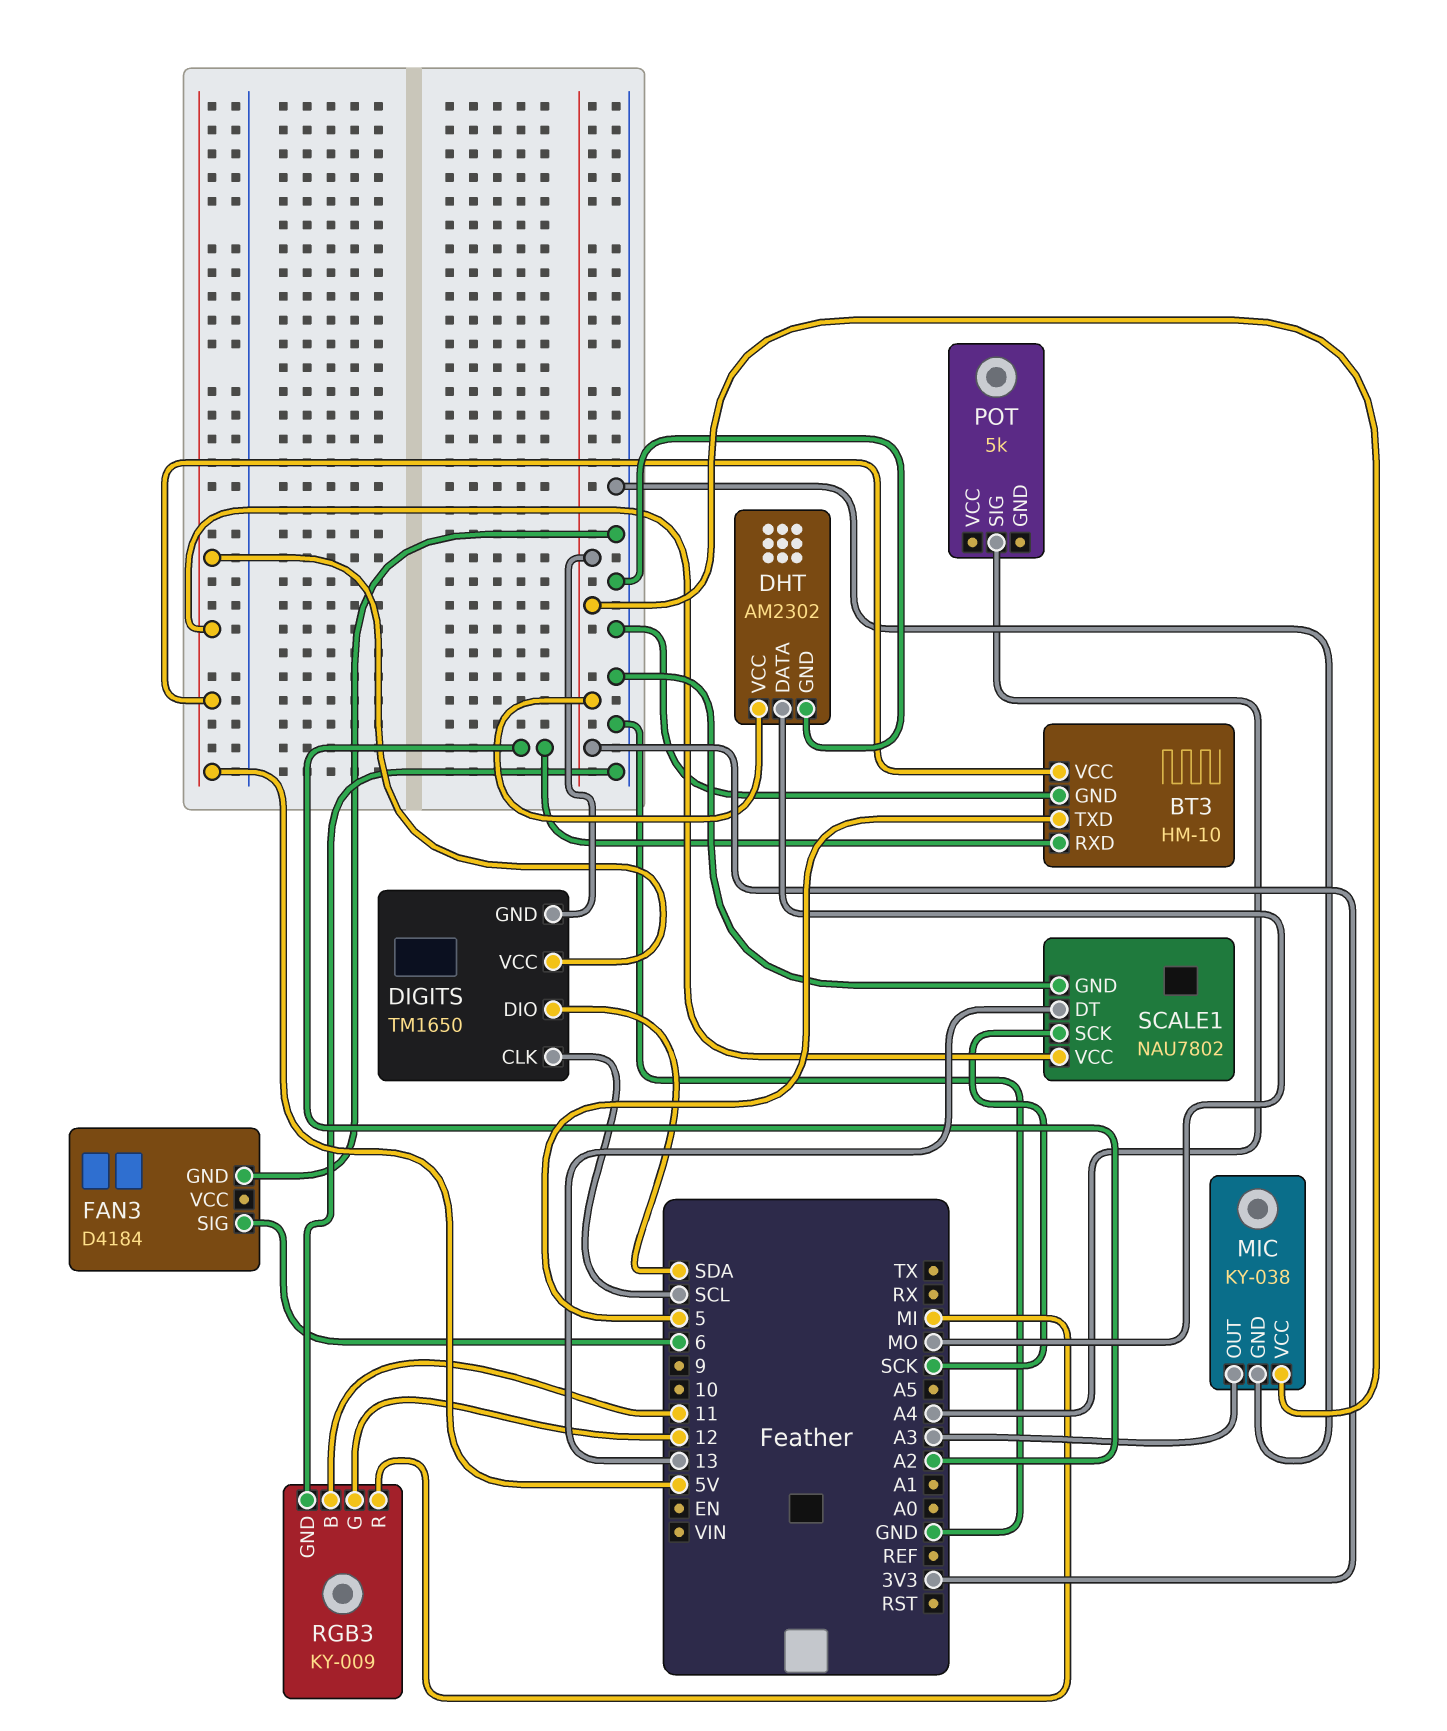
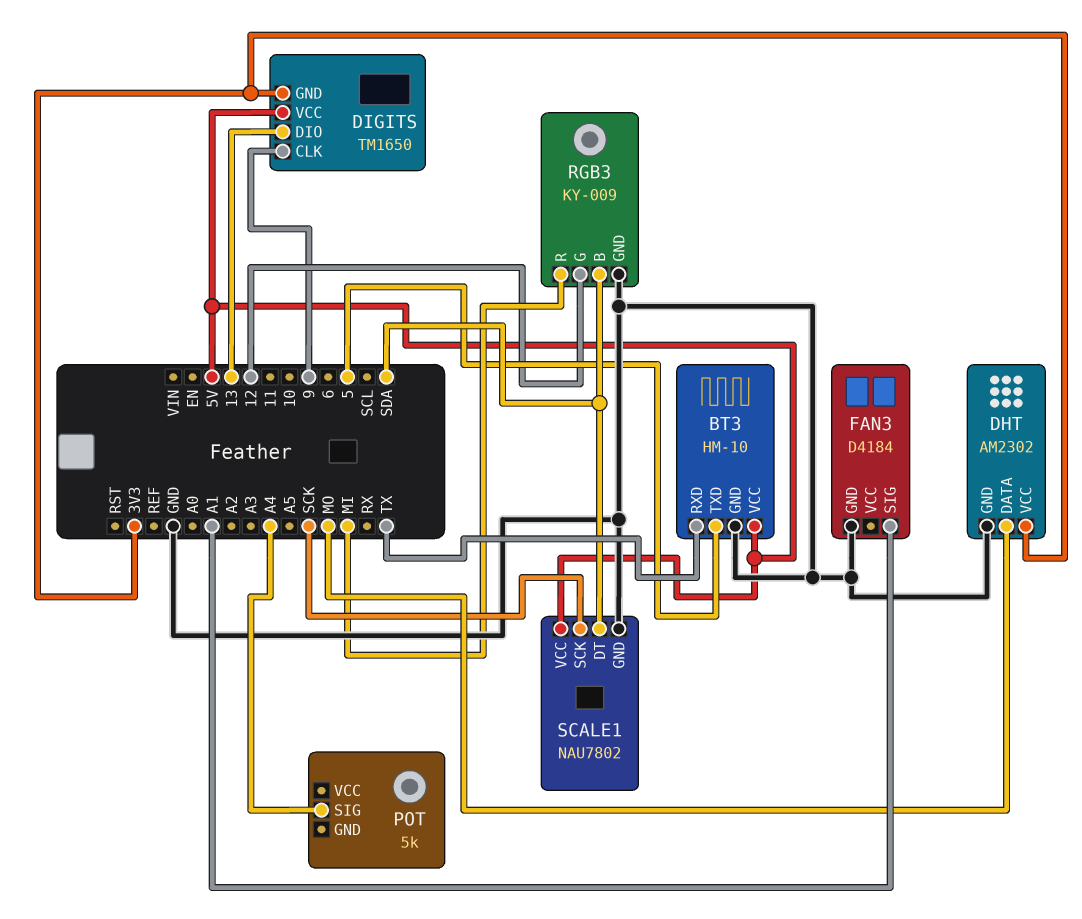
BT3 pin RXD: A2 -> TX
DIGITS pin CLK: SCL -> 9
DIGITS pin DIO: SDA -> 13
FAN3 pin SIG: 6 -> A1
MIC: KY-038 -> none
MIC pin GND: GND -> none
MIC pin OUT: A3 -> none
MIC pin VCC: 3V3 -> none
RGB3 pin B: 11 -> SDA
SCALE1 pin DT: 13 -> SDA

